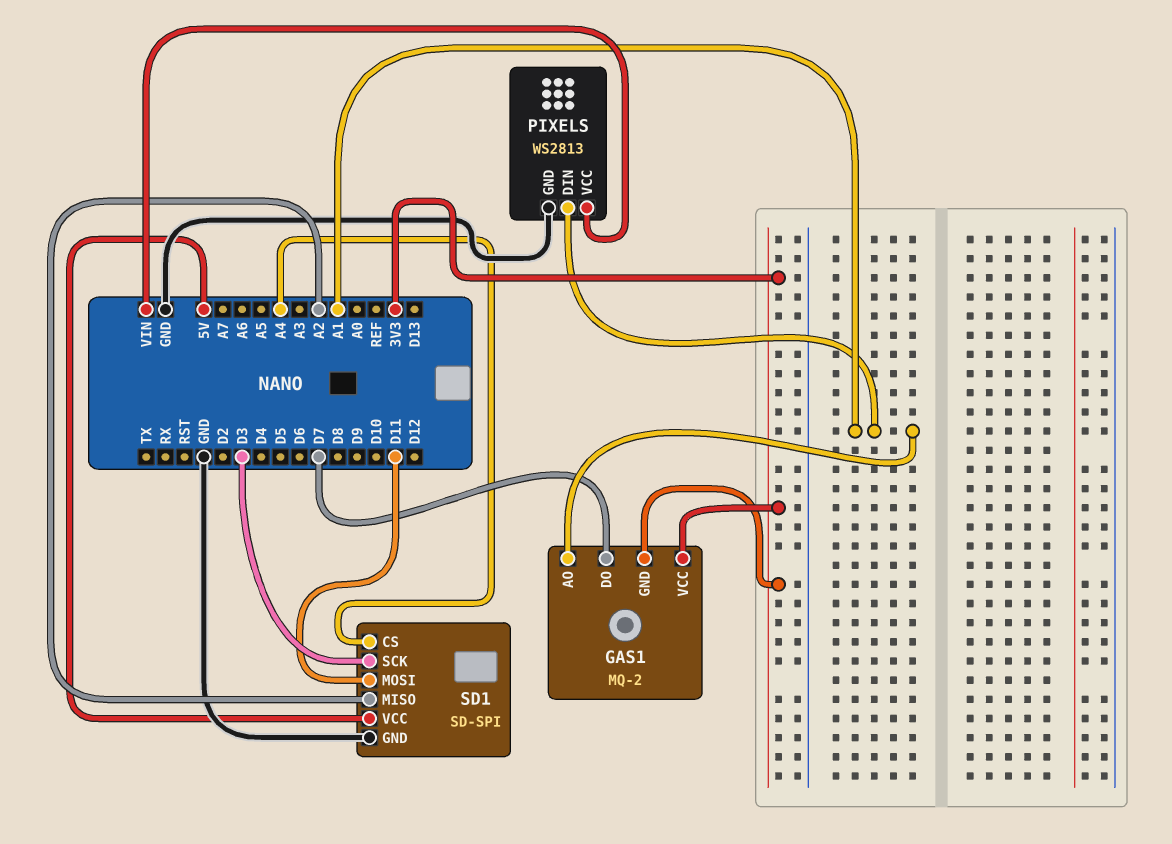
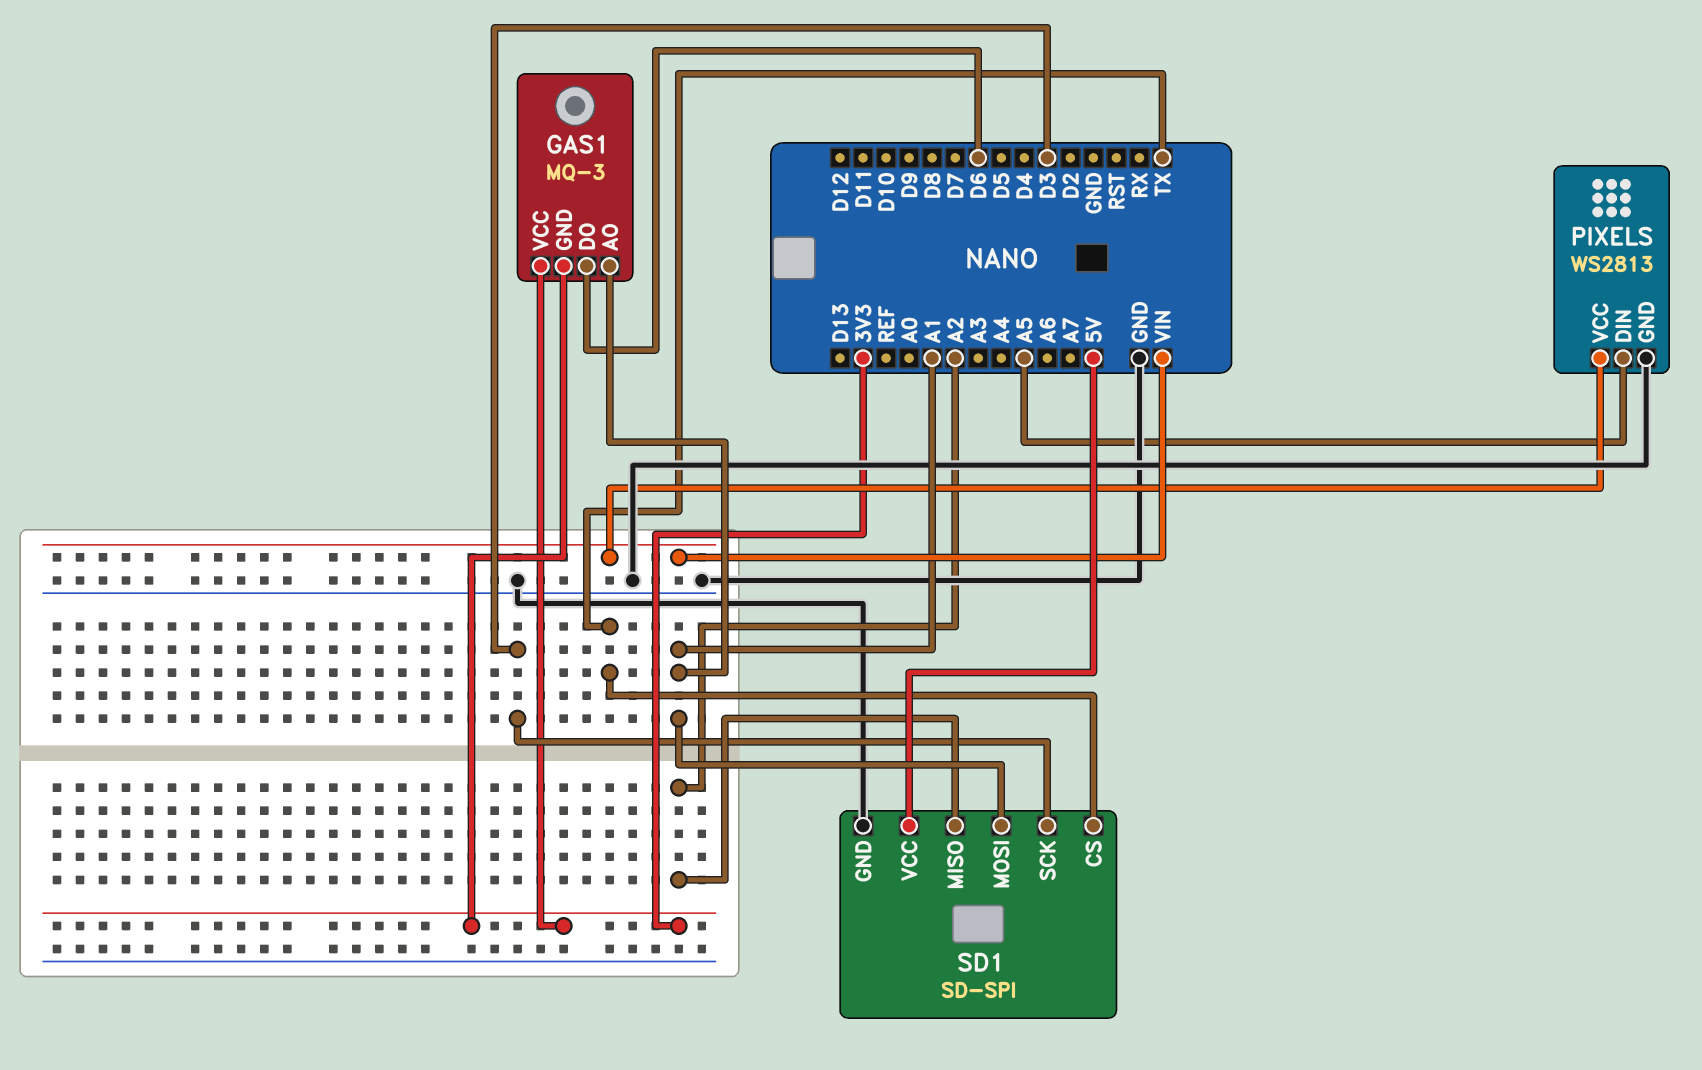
GAS1: MQ-2 -> MQ-3
GAS1 pin DO: D7 -> D6
PIXELS pin DIN: A1 -> A5
SD1 pin CS: A4 -> TX
SD1 pin MOSI: D11 -> A1

